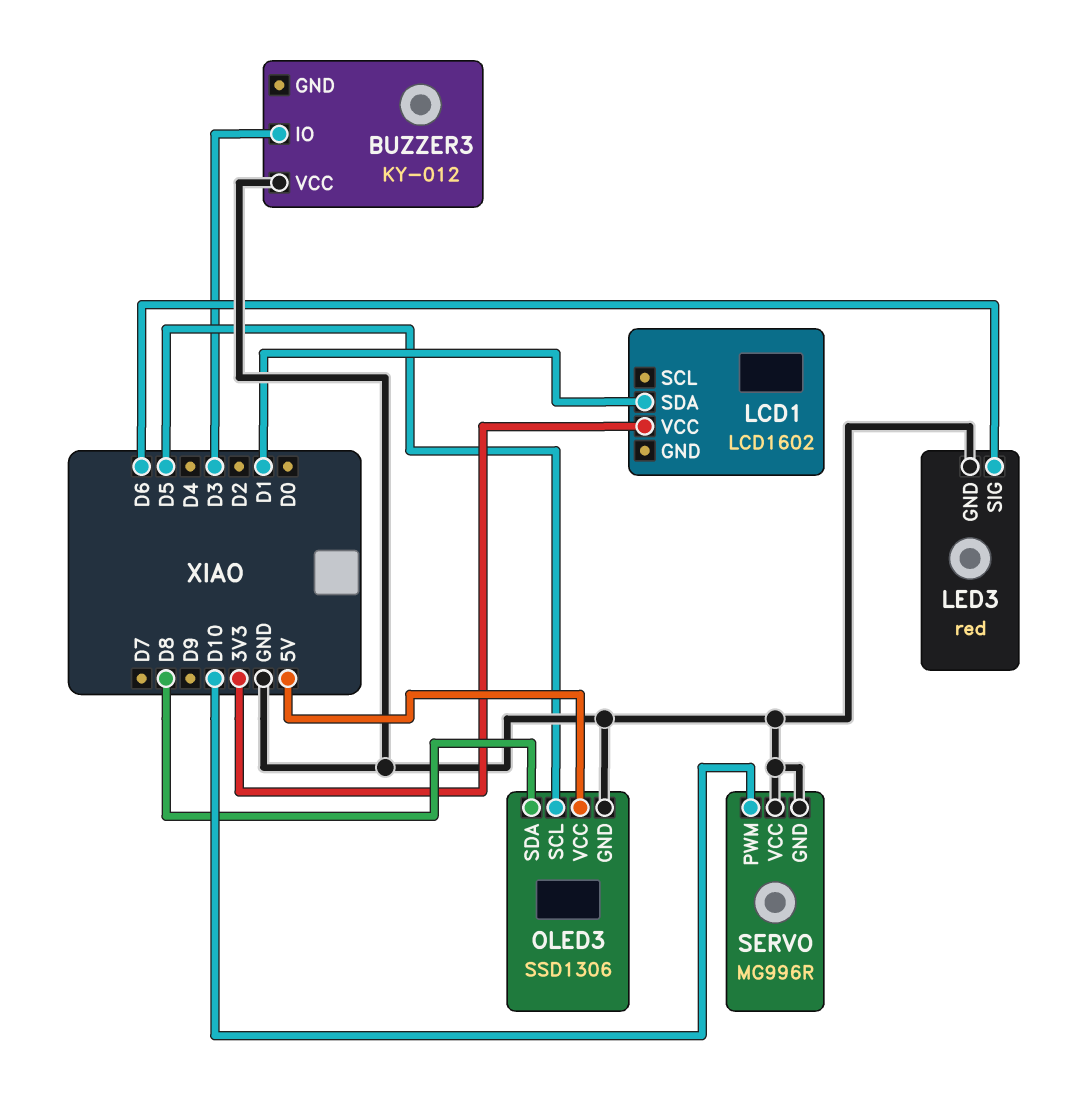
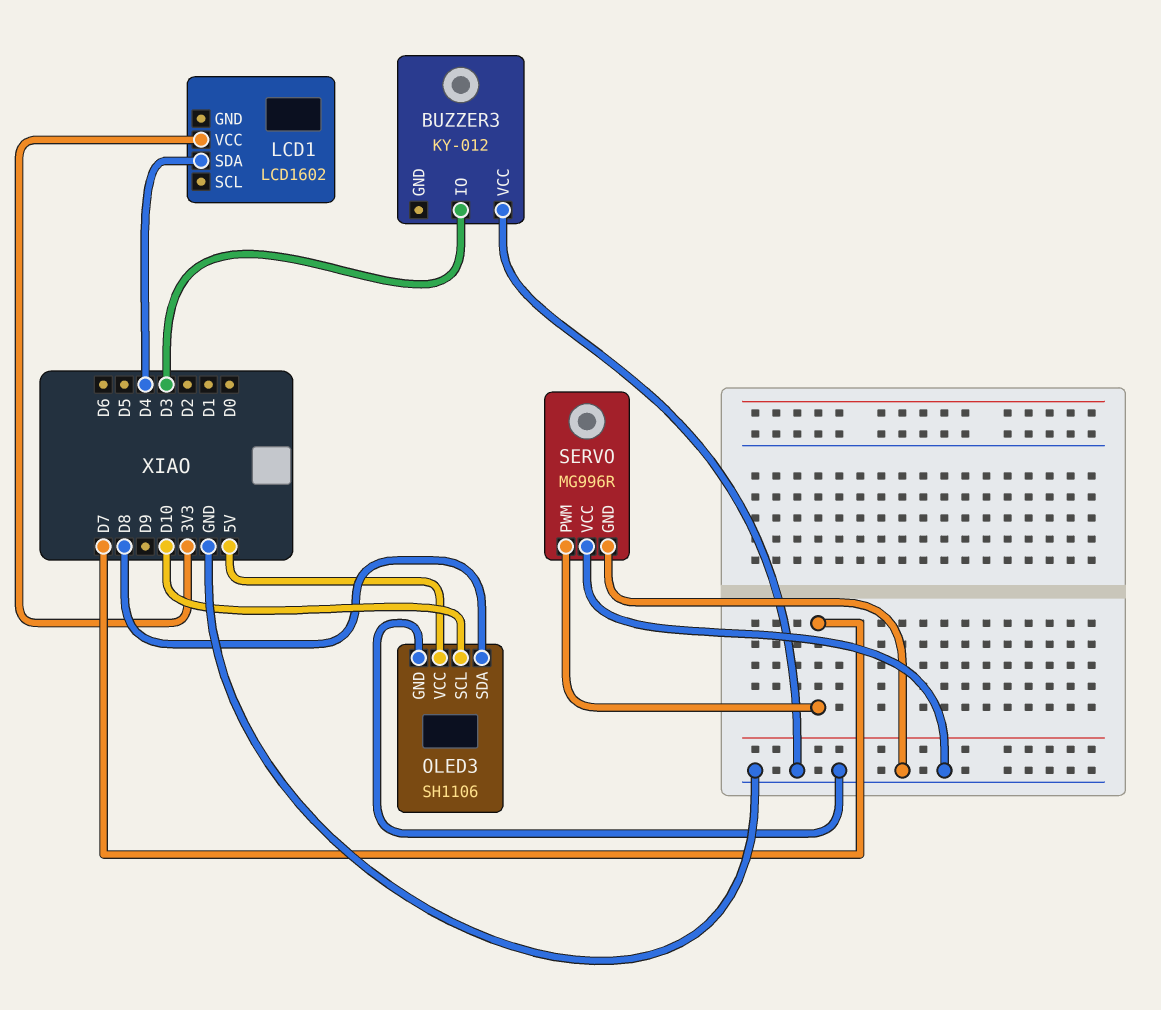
LCD1 pin SDA: D1 -> D4
LED3: red -> none
LED3 pin GND: GND -> none
LED3 pin SIG: D6 -> none
OLED3: SSD1306 -> SH1106
OLED3 pin SCL: D5 -> D10
SERVO pin PWM: D10 -> D7

